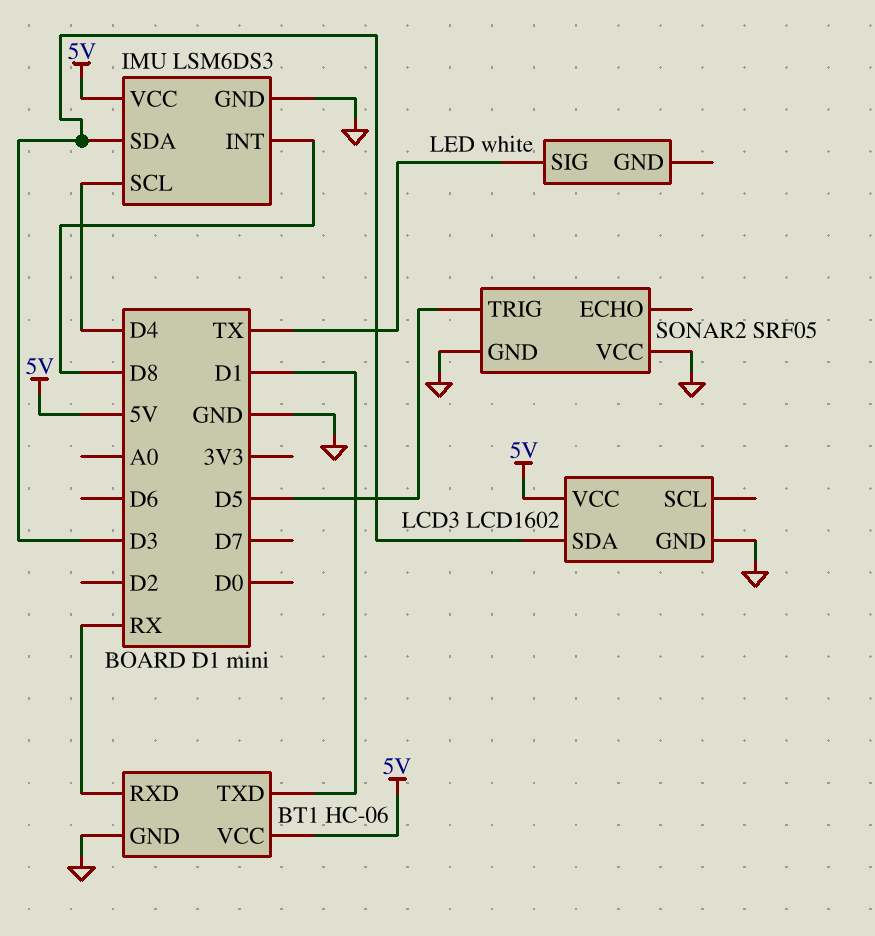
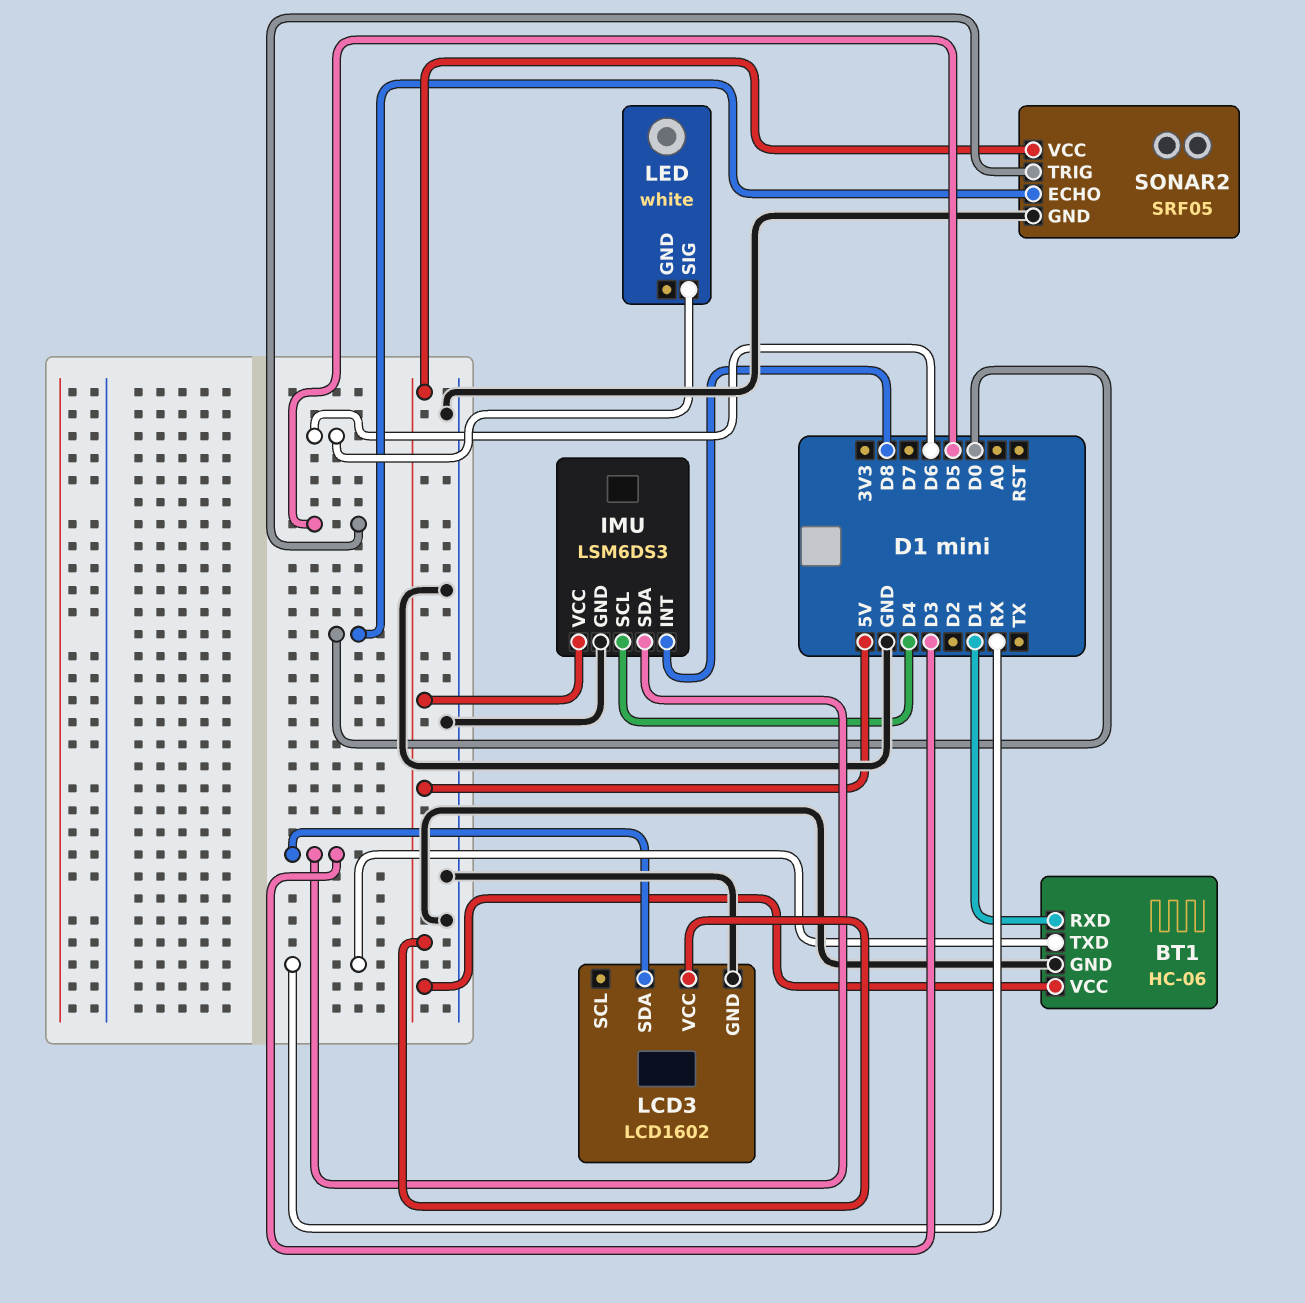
BT1 pin RXD: RX -> D1
BT1 pin TXD: D1 -> RX
LED pin SIG: TX -> D6
SONAR2 pin ECHO: none -> D0
SONAR2 pin VCC: GND -> 5V

